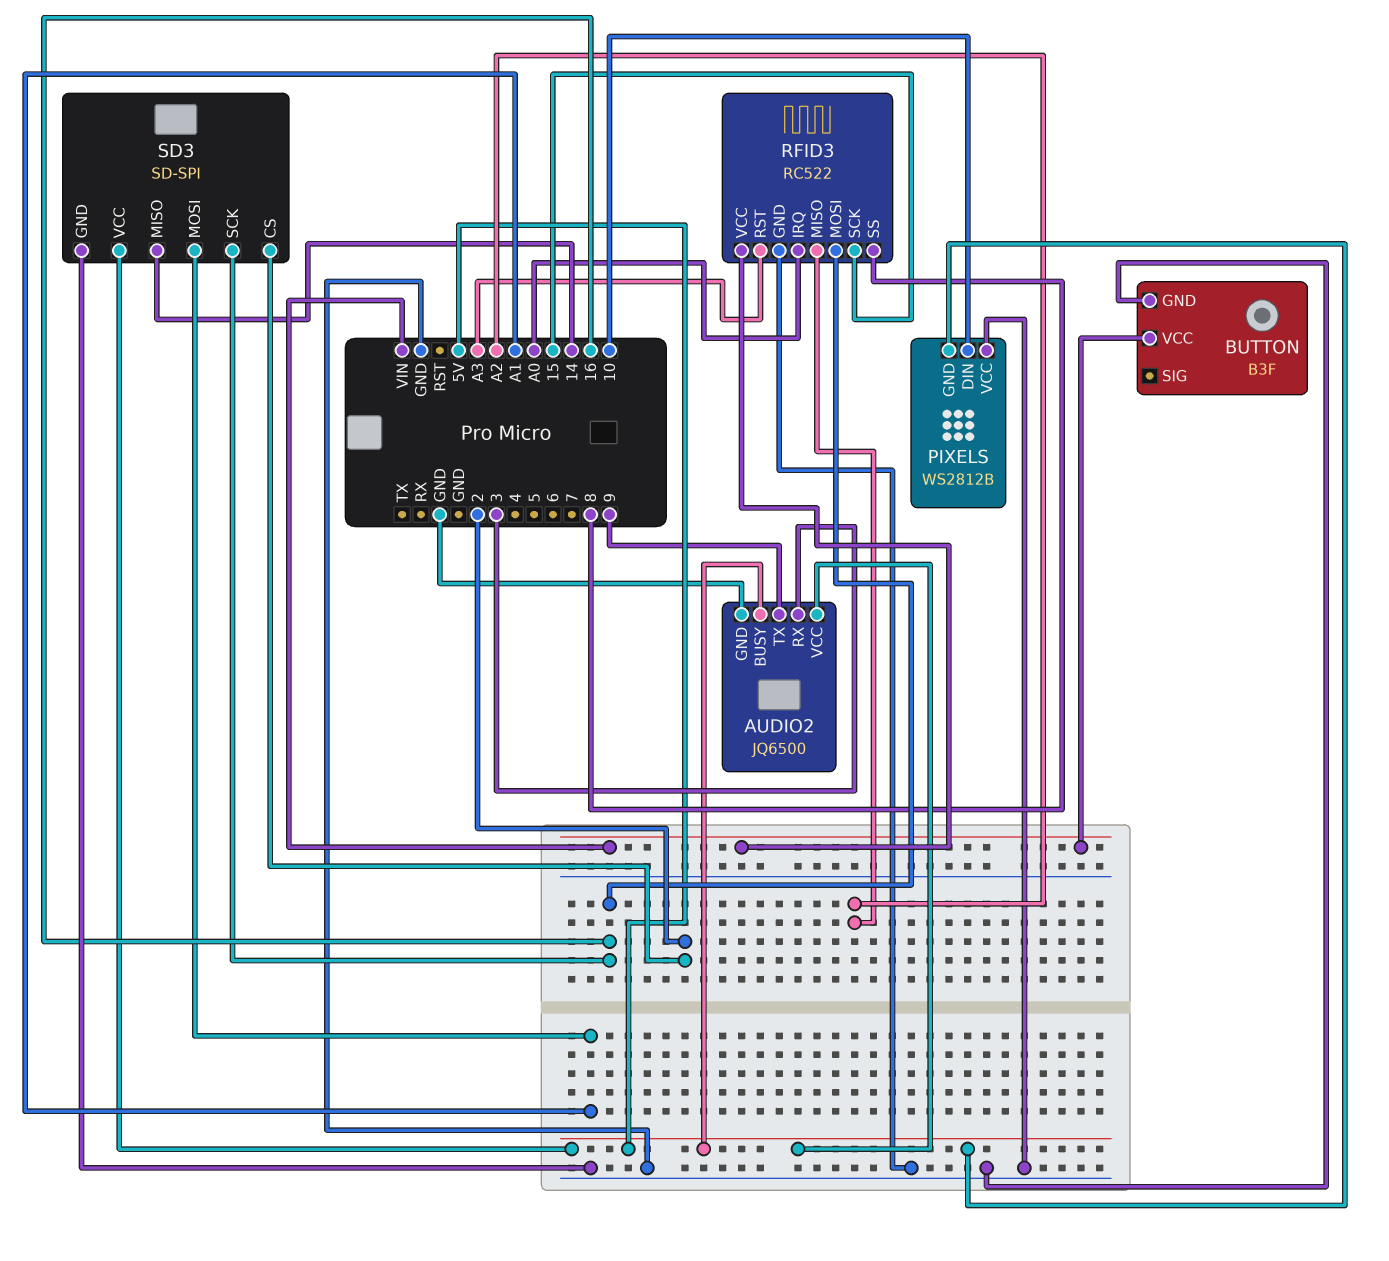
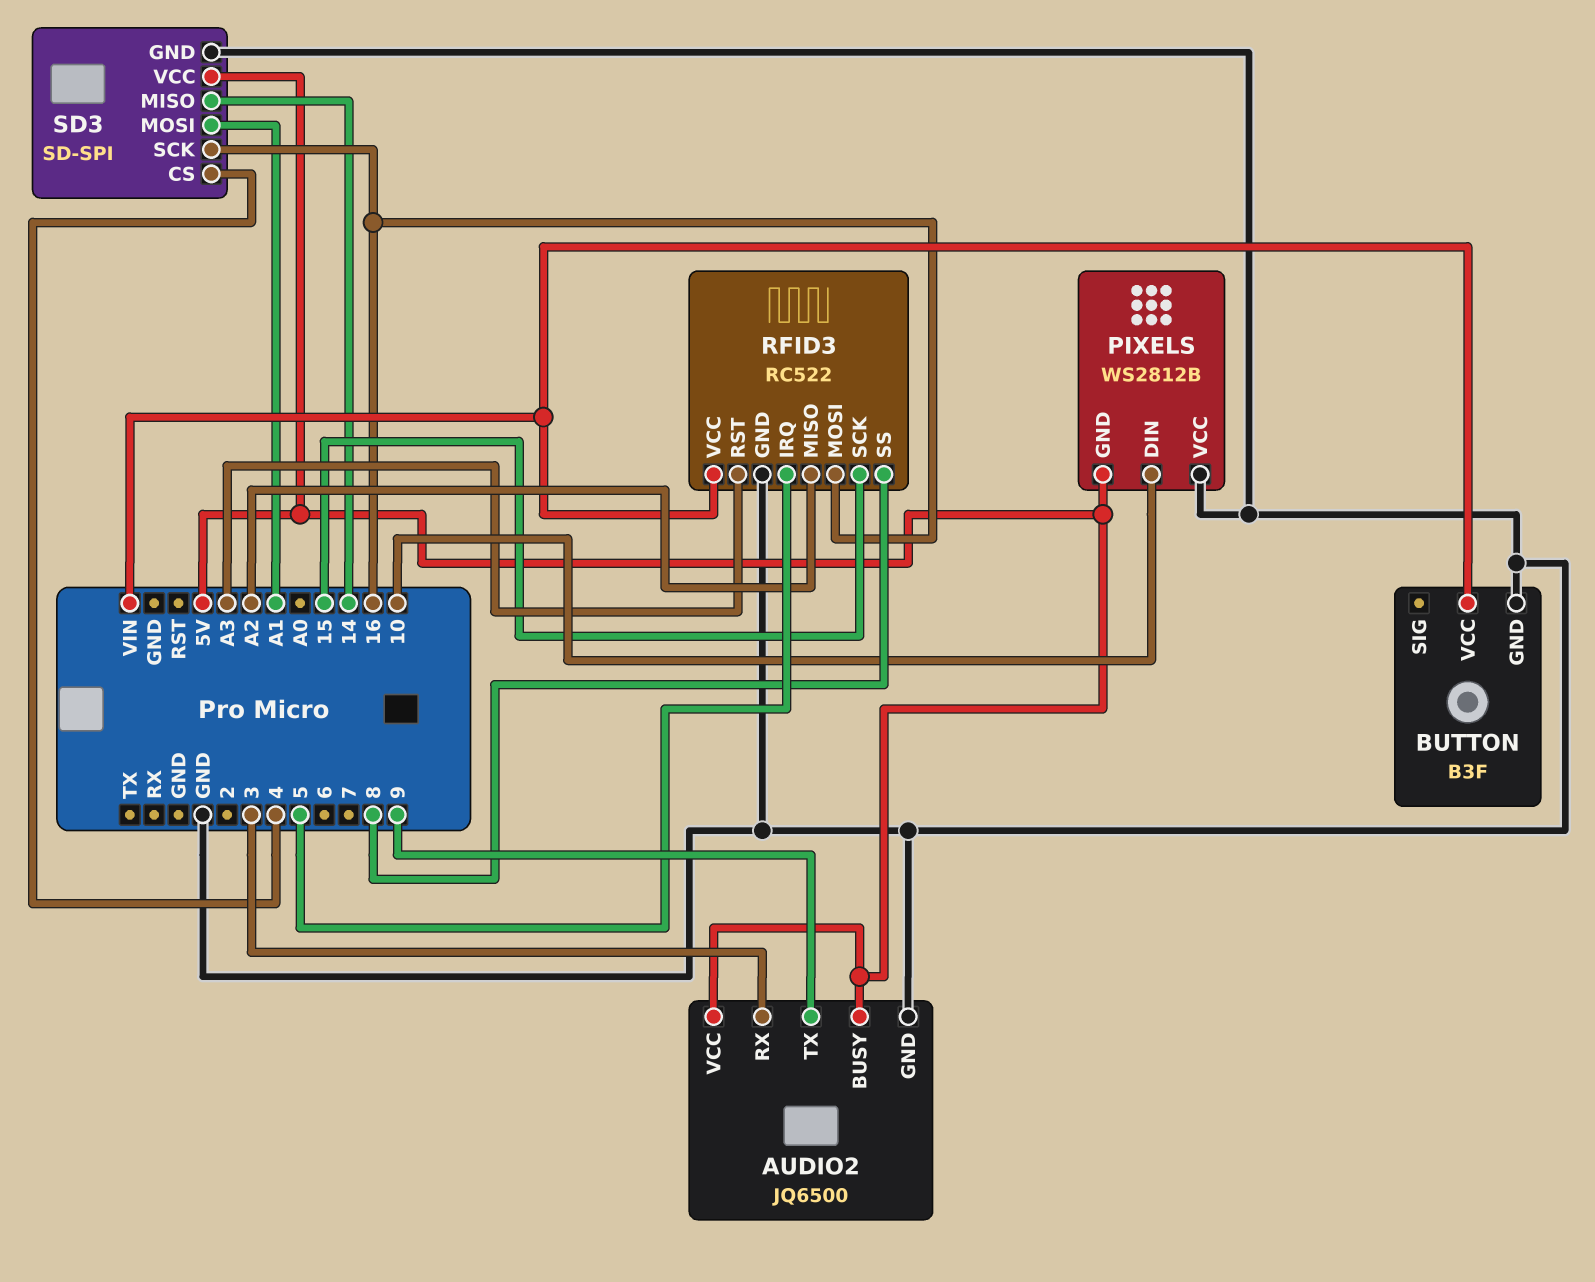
RFID3 pin IRQ: A0 -> 5
SD3 pin CS: 2 -> 4

